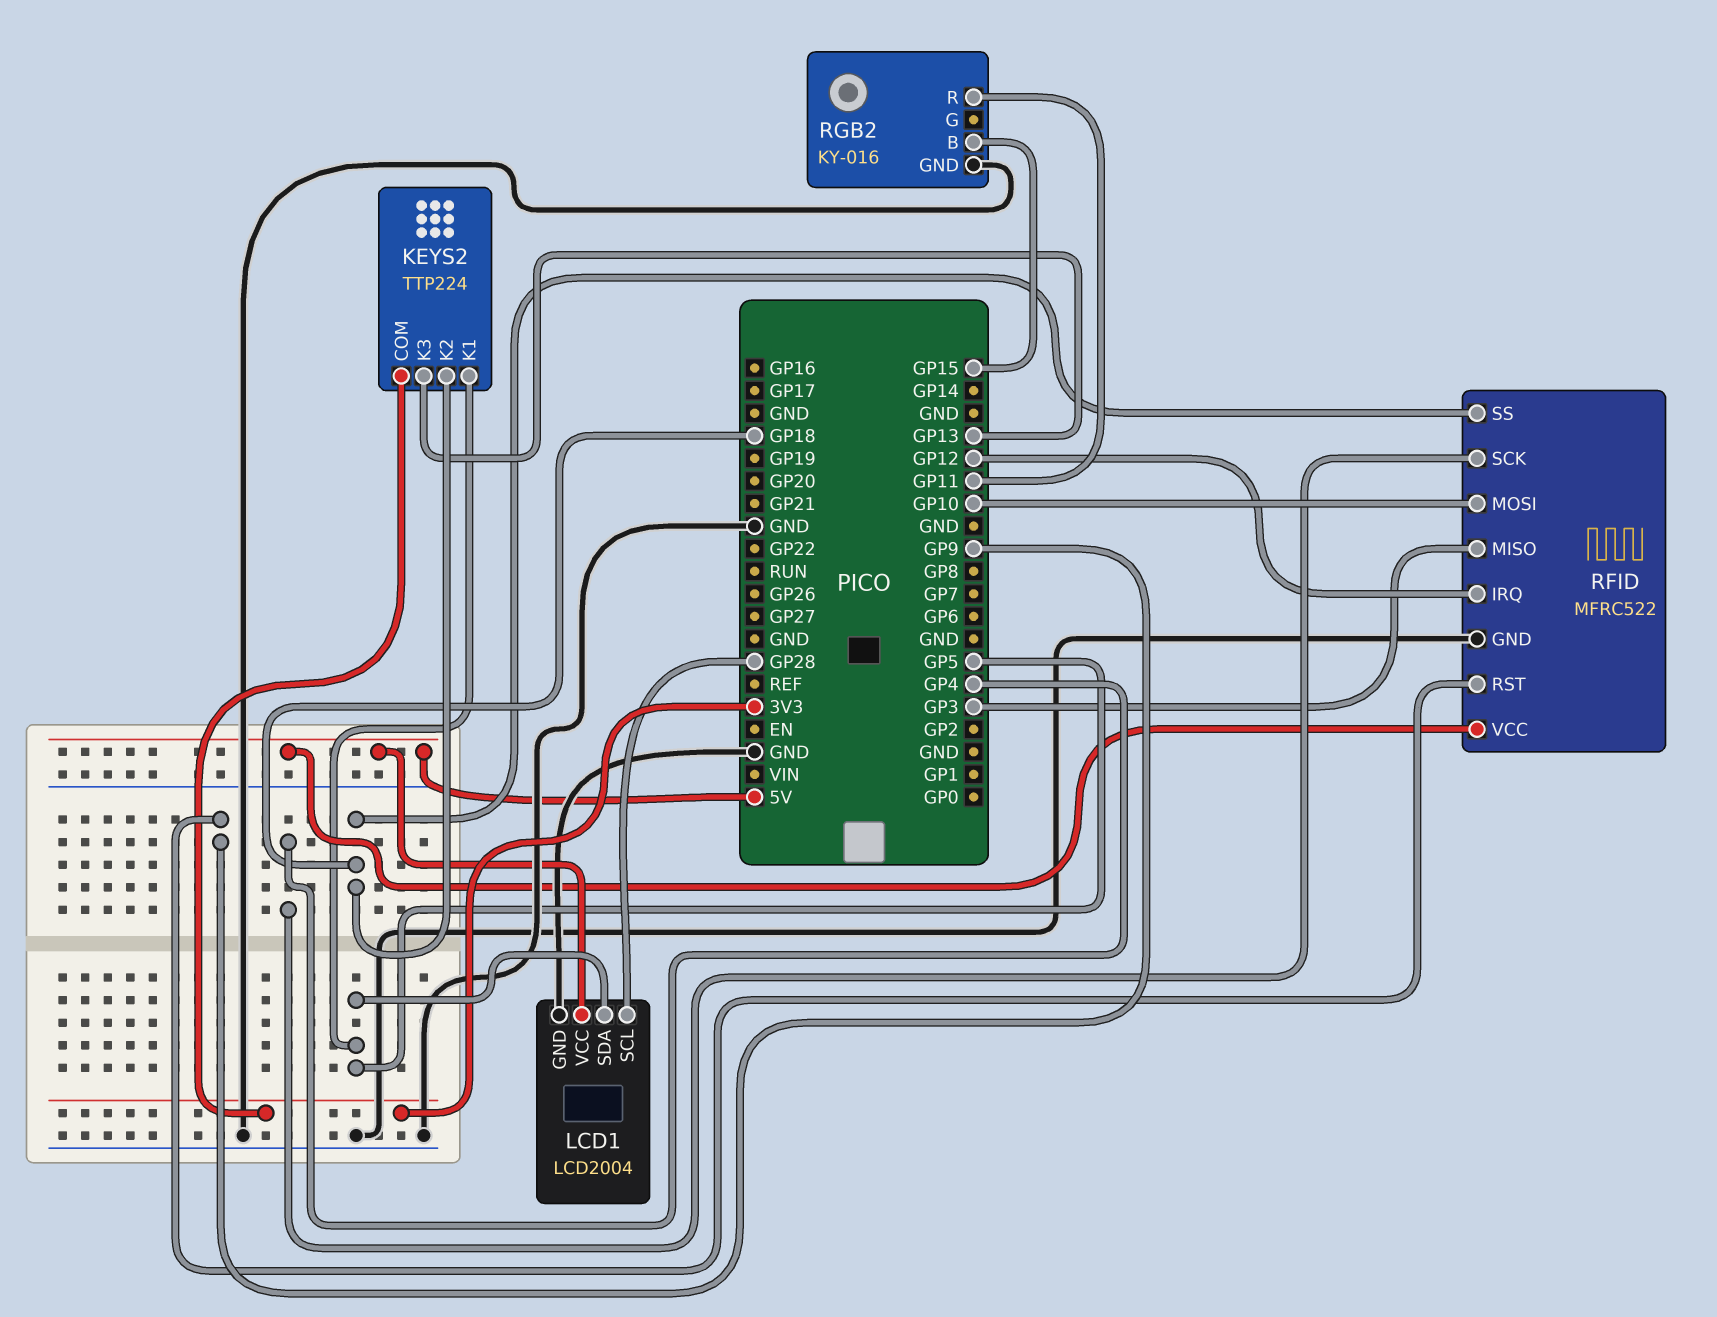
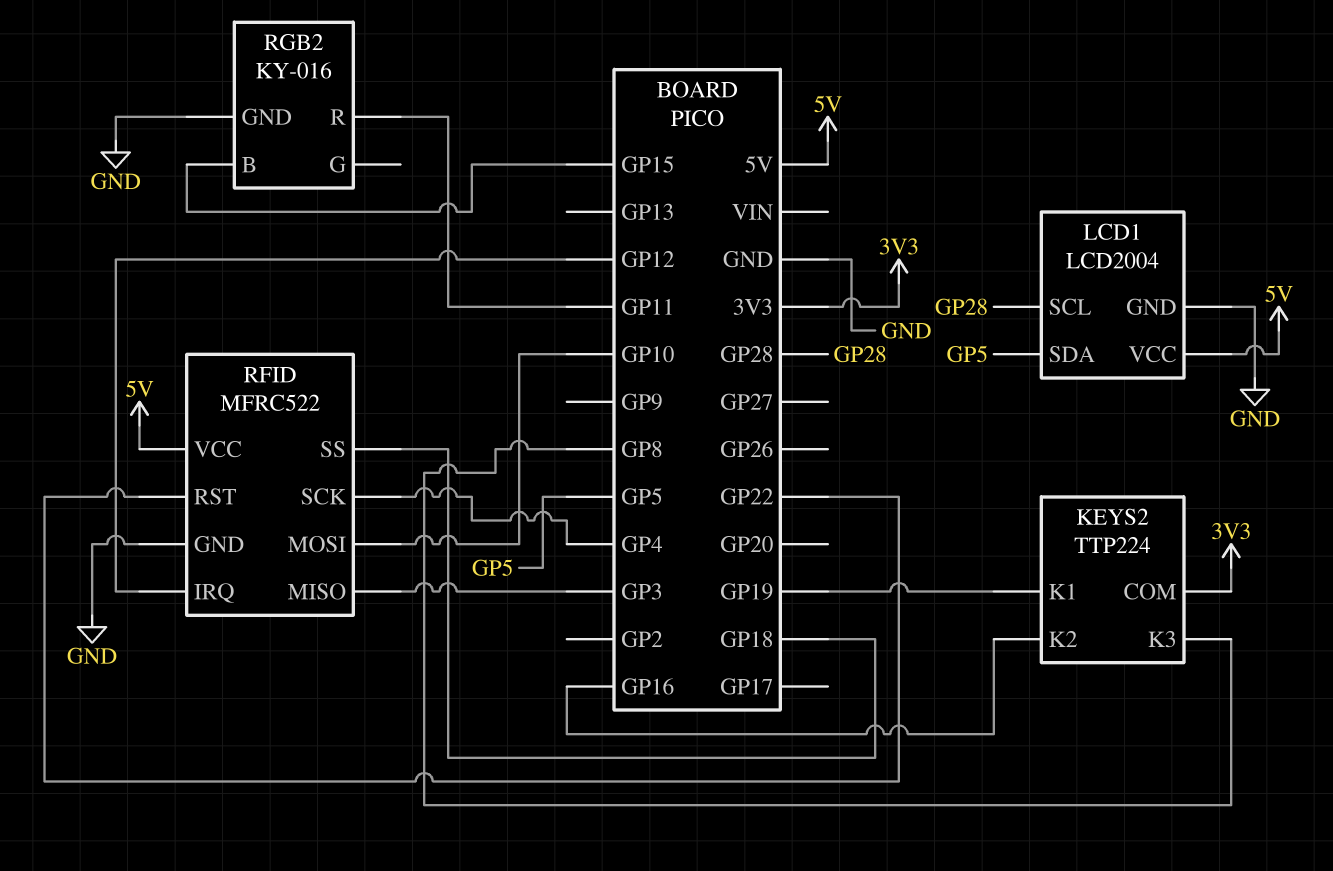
KEYS2 pin K1: GP5 -> GP19
KEYS2 pin K2: GP18 -> GP16
KEYS2 pin K3: GP13 -> GP8
RFID pin RST: GP9 -> GP22

